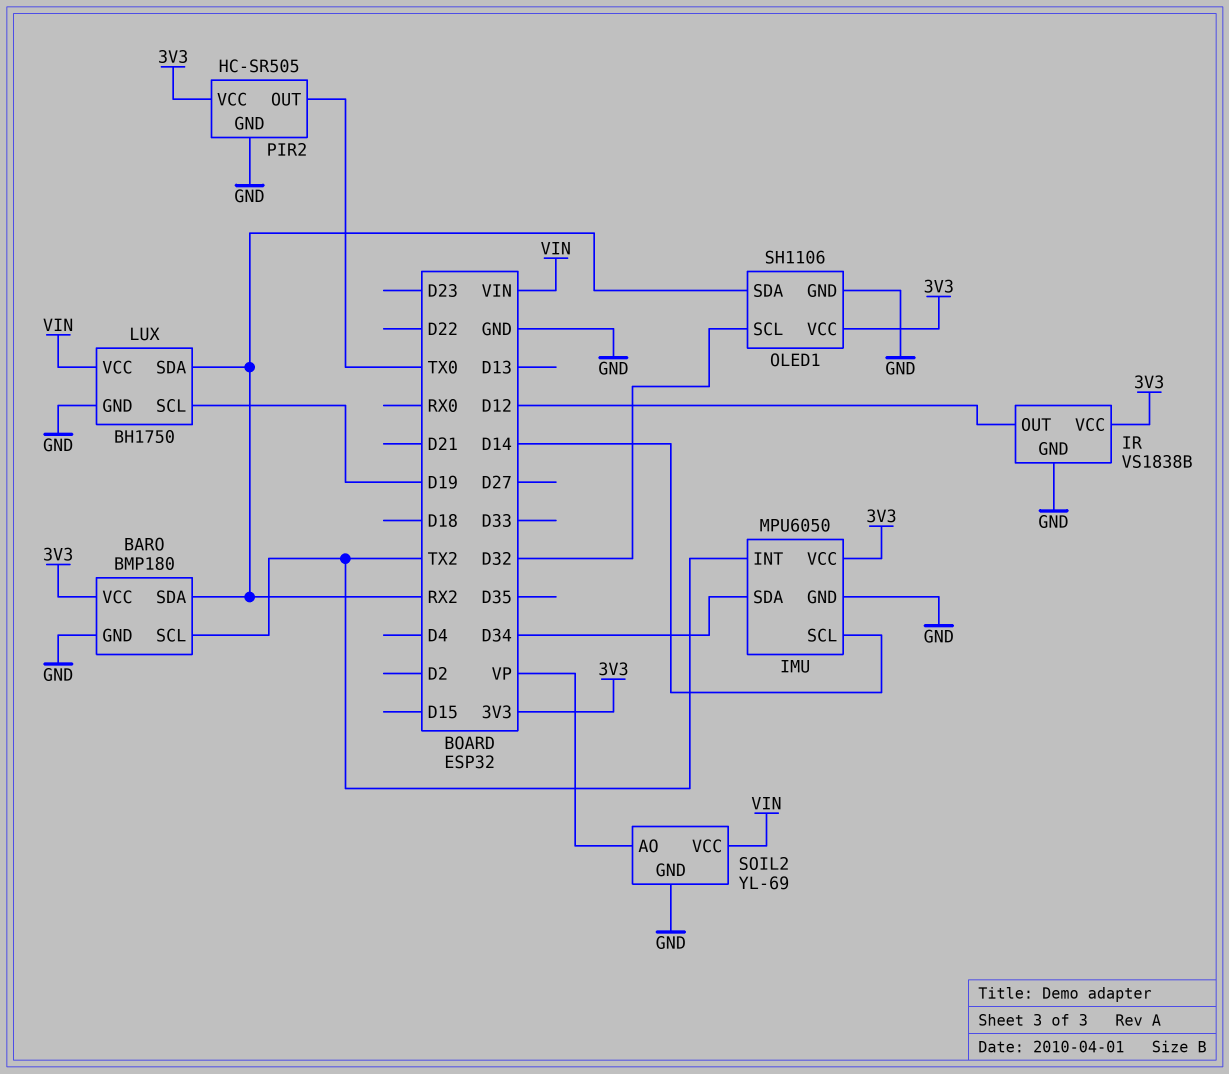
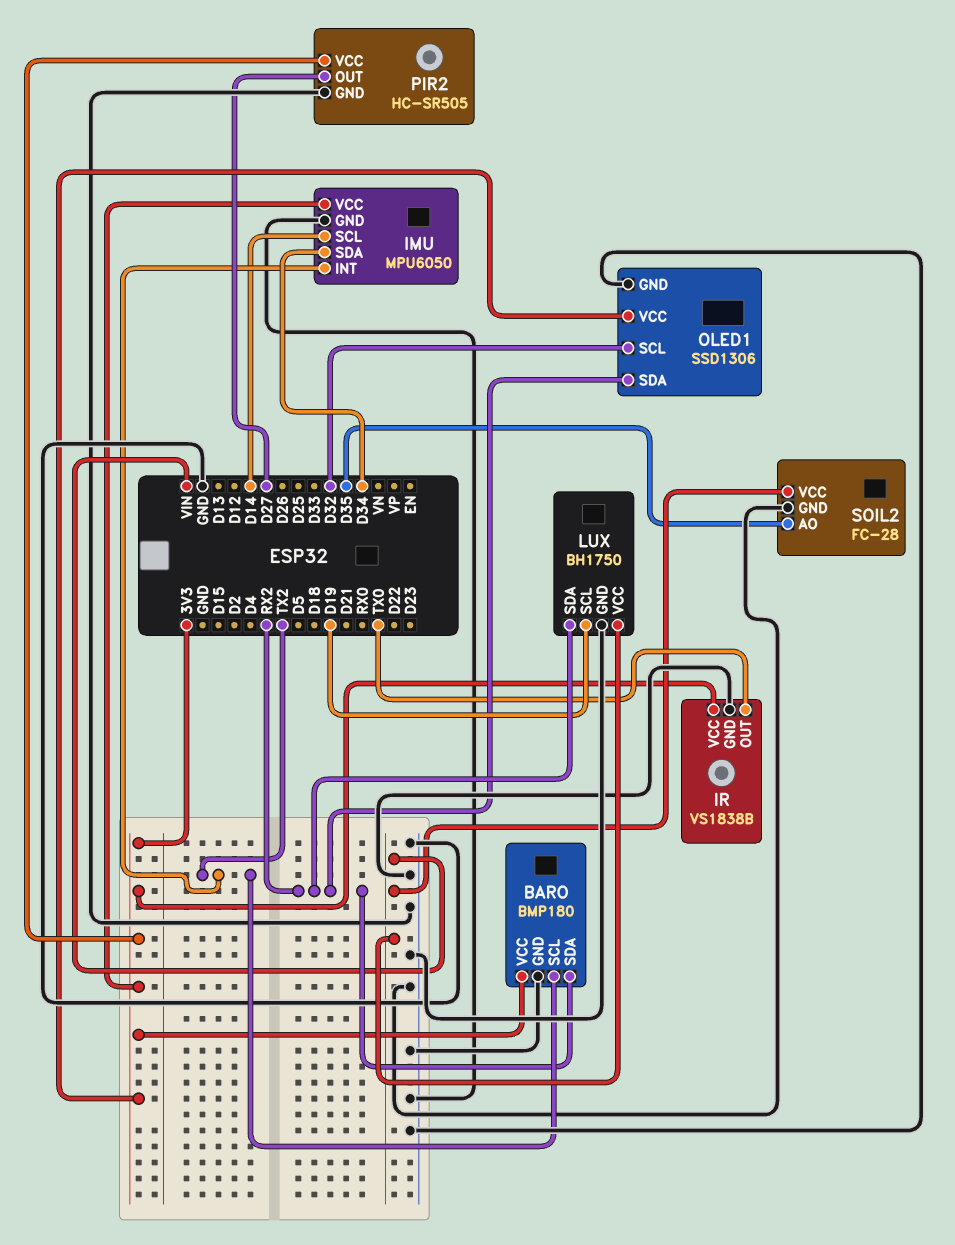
IR pin OUT: D12 -> TX0
OLED1: SH1106 -> SSD1306
PIR2 pin OUT: TX0 -> D27
SOIL2: YL-69 -> FC-28
SOIL2 pin AO: VP -> D35

